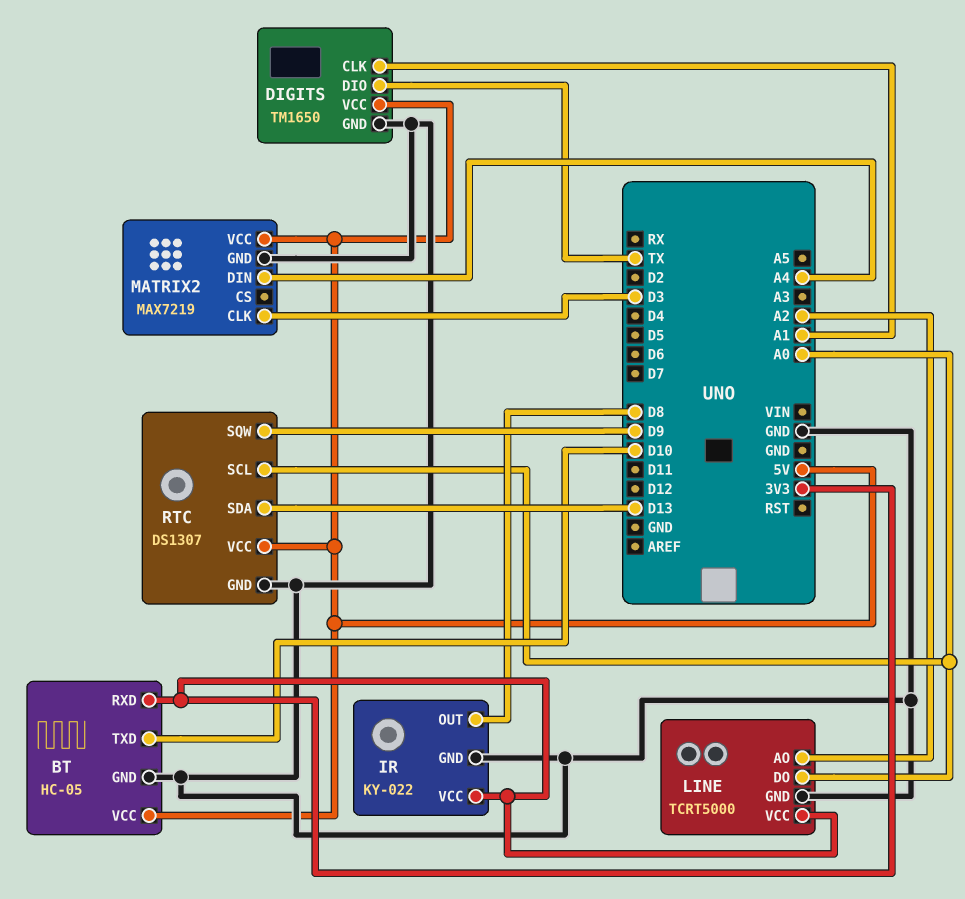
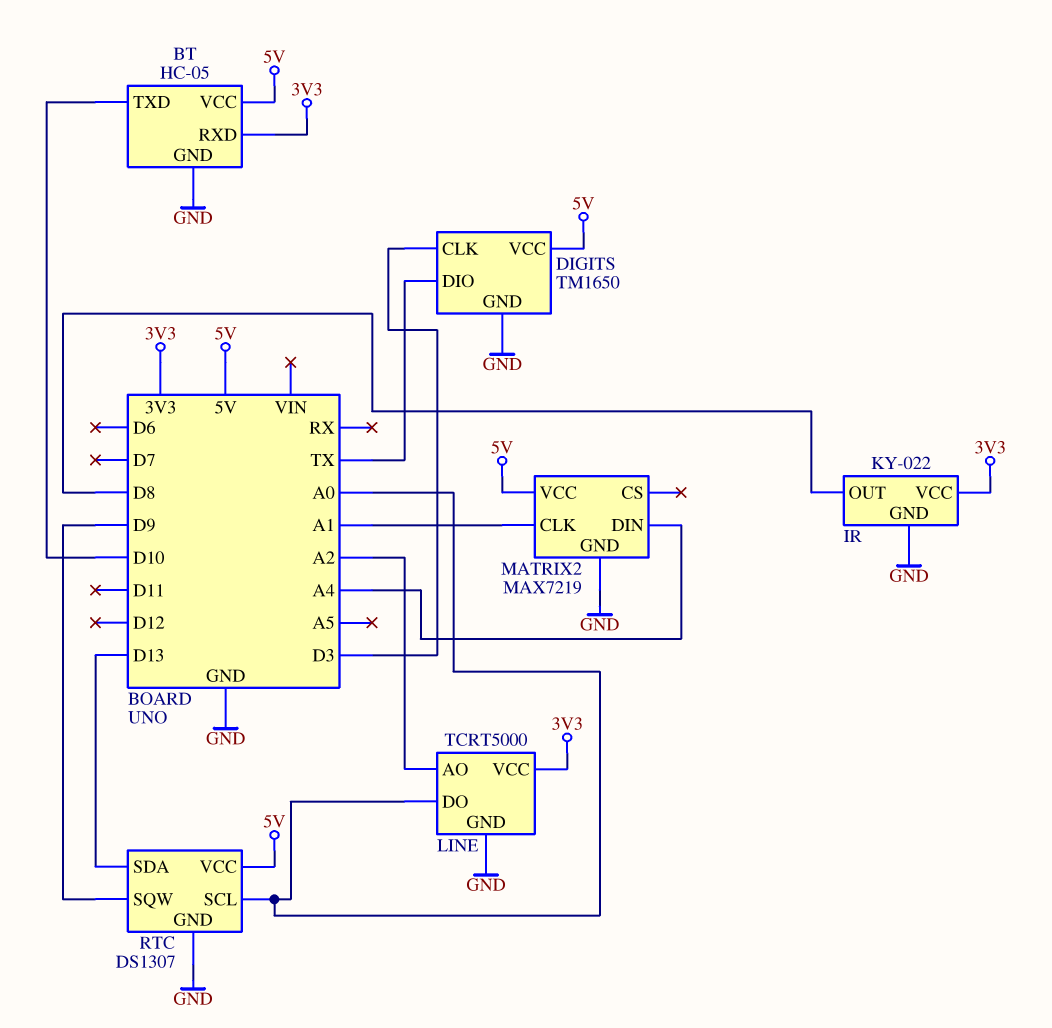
DIGITS pin CLK: A1 -> D3
MATRIX2 pin CLK: D3 -> A1

